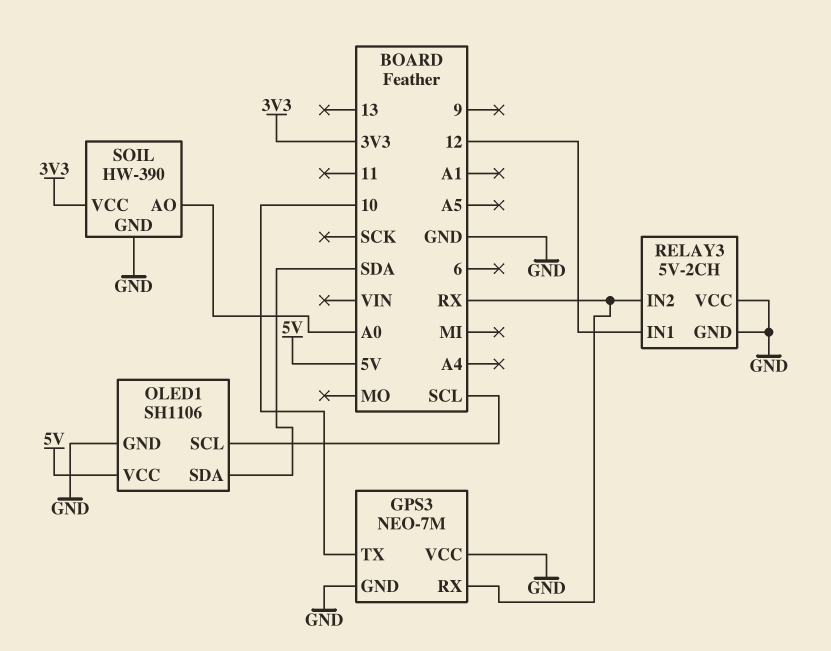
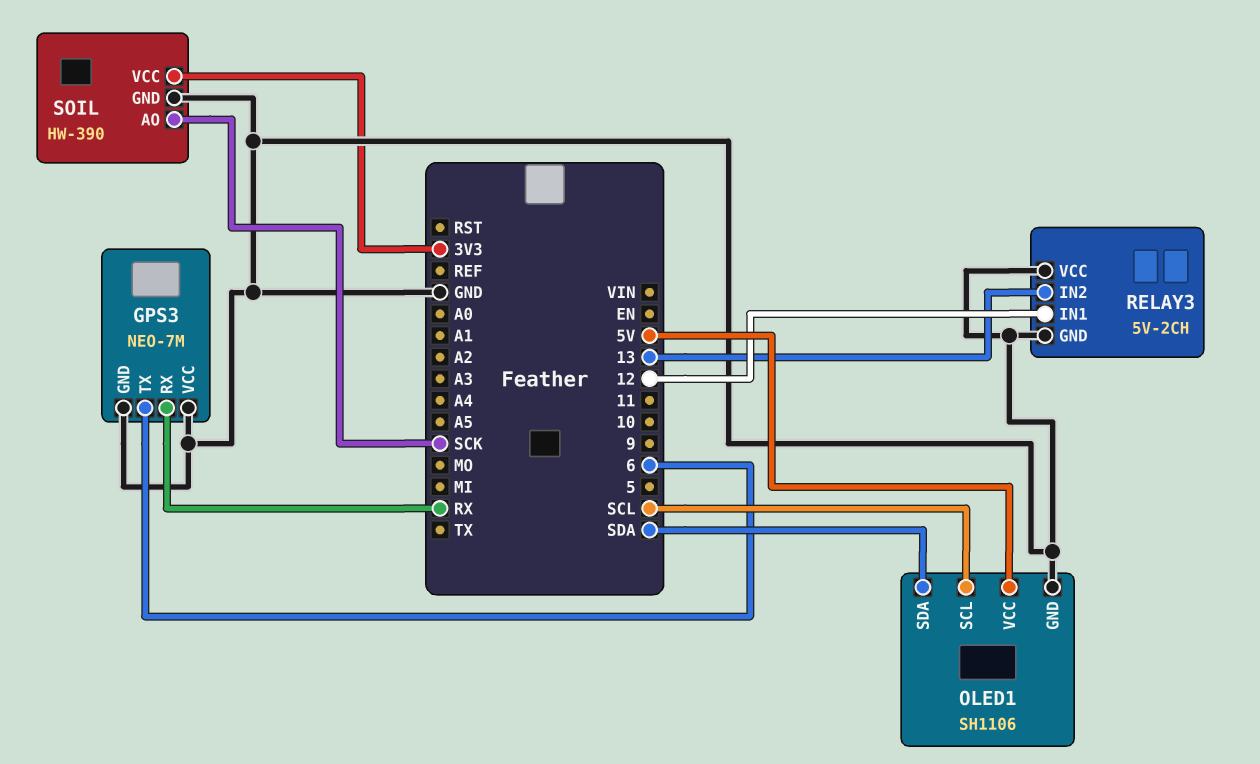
GPS3 pin TX: 10 -> 6
RELAY3 pin IN2: RX -> 13
SOIL pin AO: A0 -> SCK

